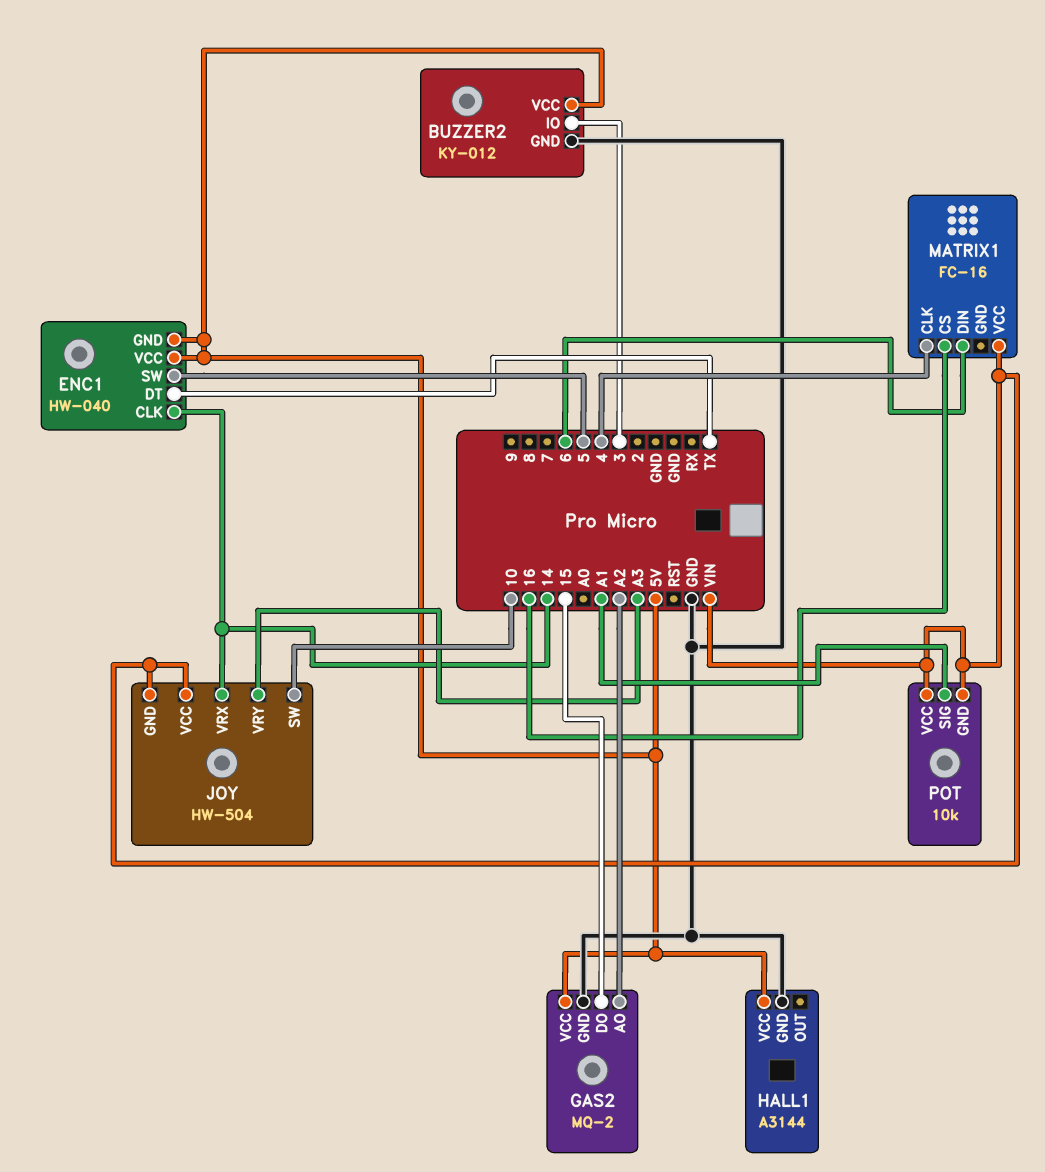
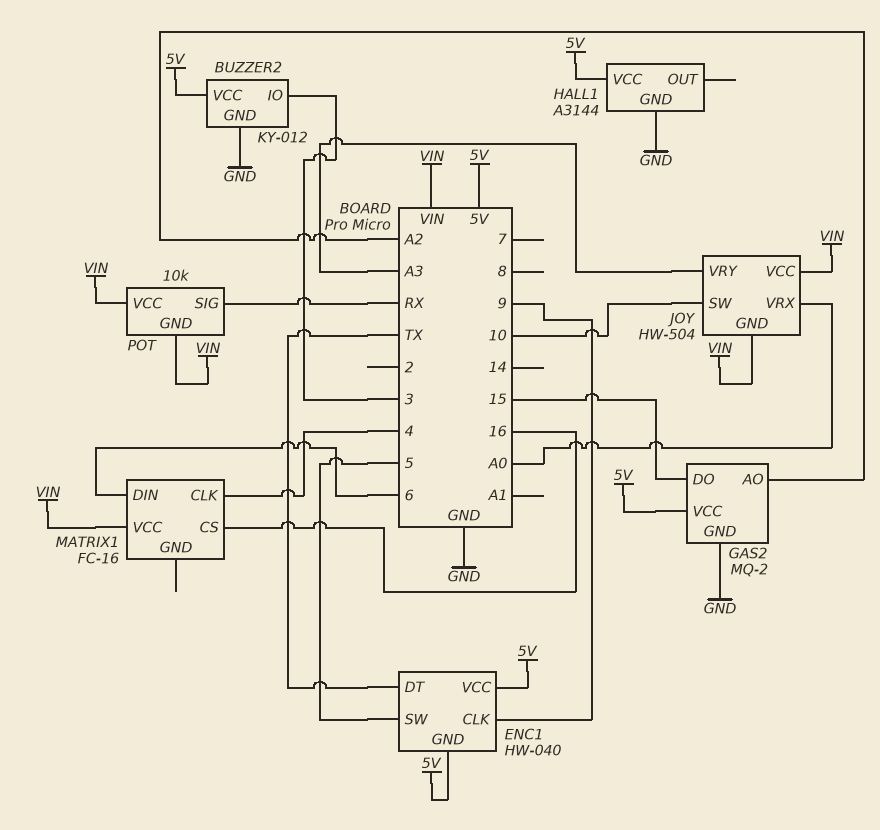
ENC1 pin CLK: 14 -> 9
JOY pin VRX: 14 -> A0
POT pin SIG: A1 -> RX

